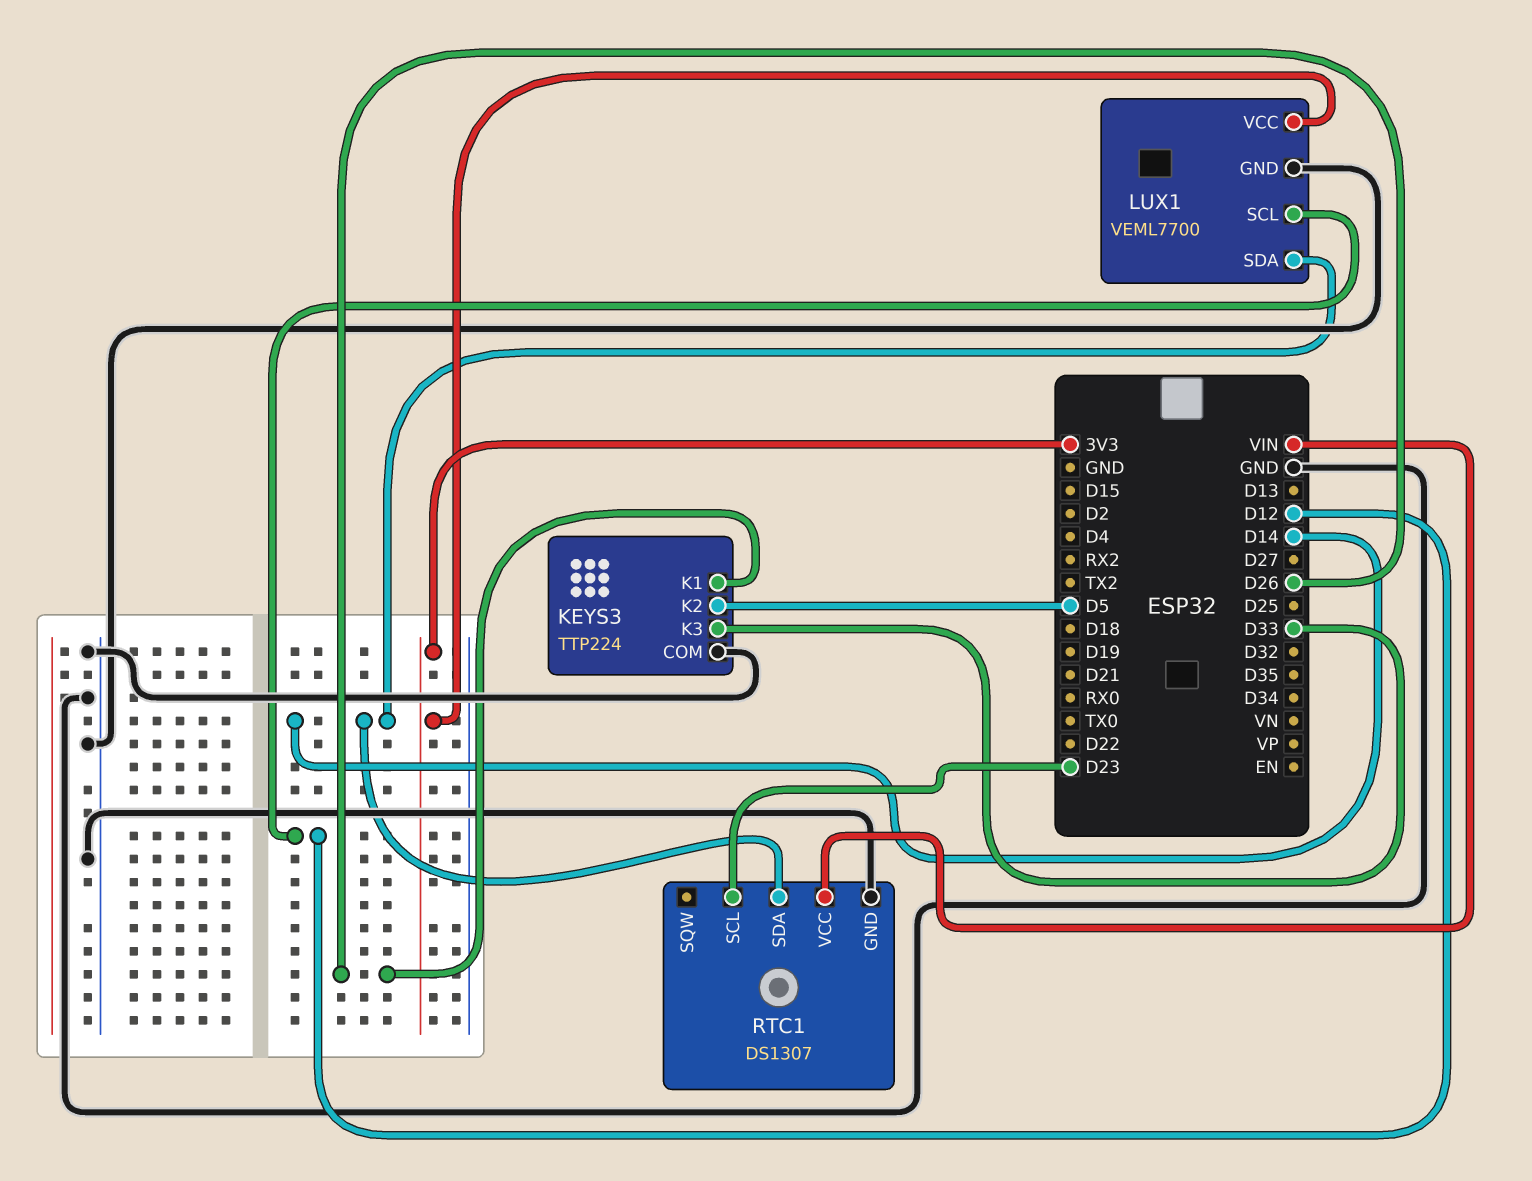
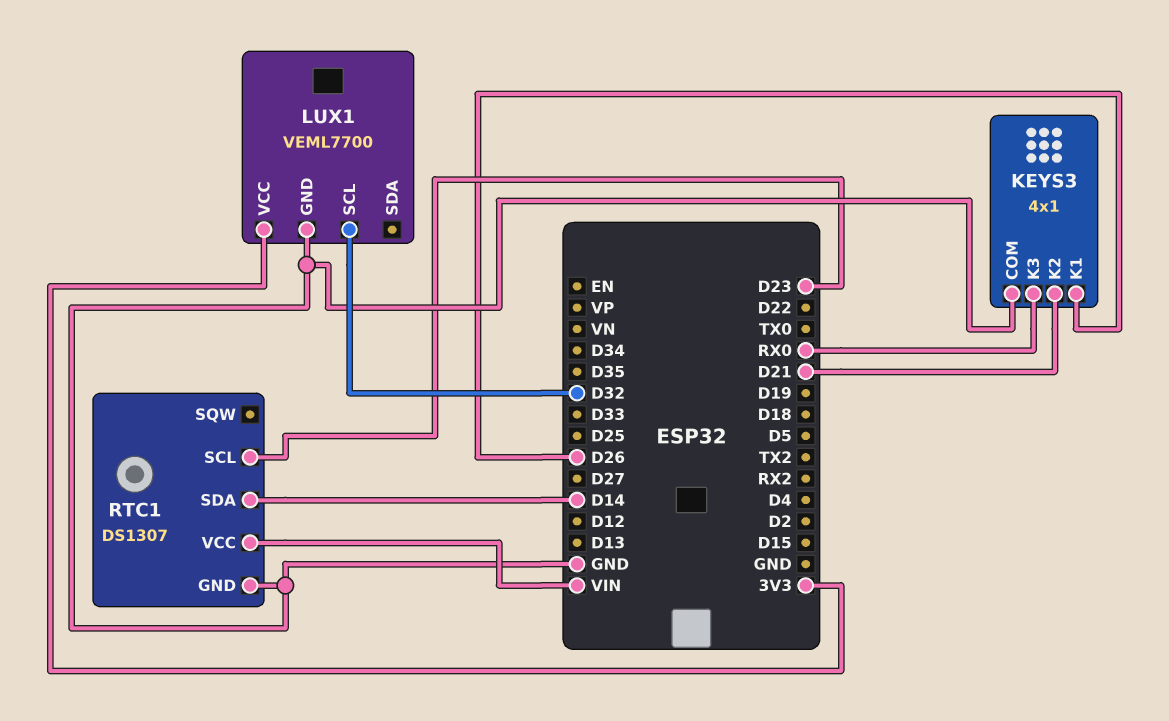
KEYS3: TTP224 -> 4x1
KEYS3 pin K2: D5 -> D21
KEYS3 pin K3: D33 -> RX0
LUX1 pin SCL: D12 -> D32
LUX1 pin SDA: D14 -> none

